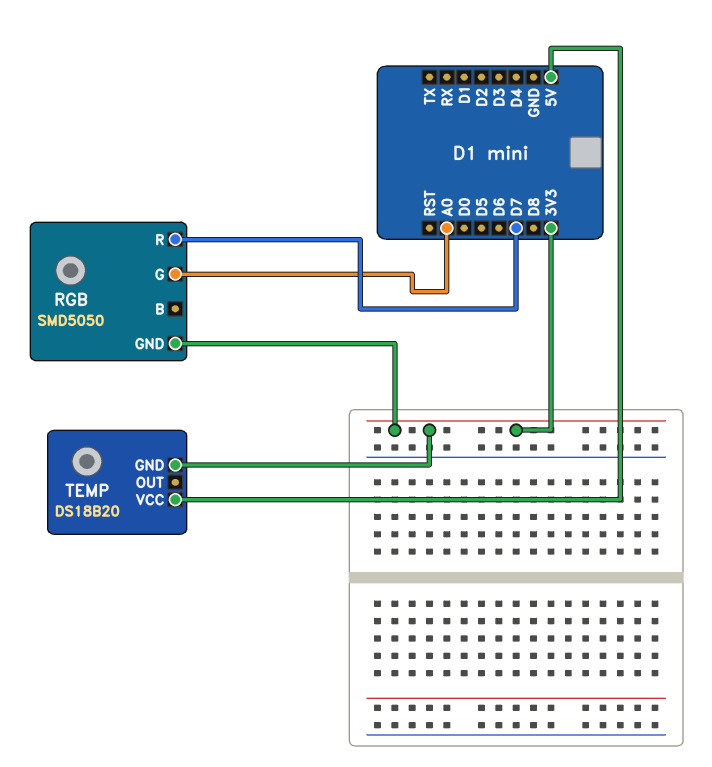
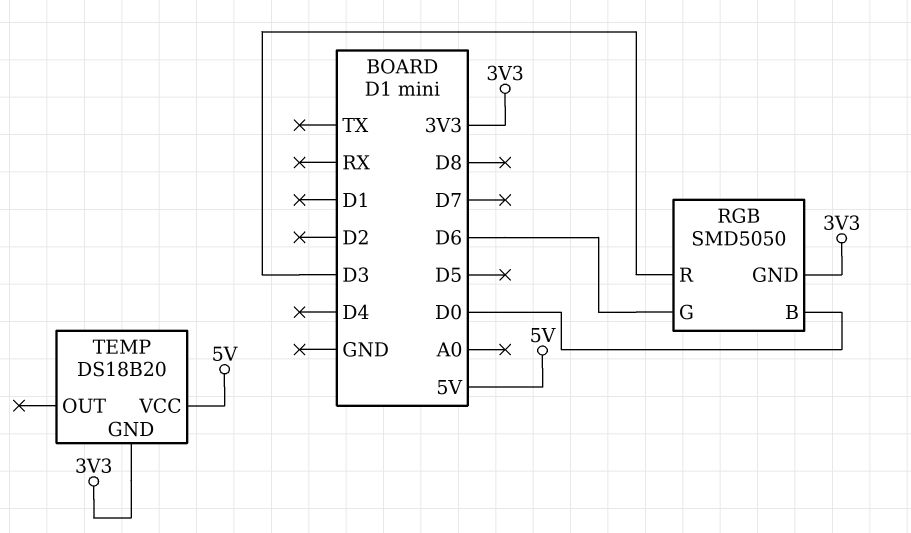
RGB pin B: none -> D0
RGB pin G: A0 -> D6
RGB pin R: D7 -> D3

